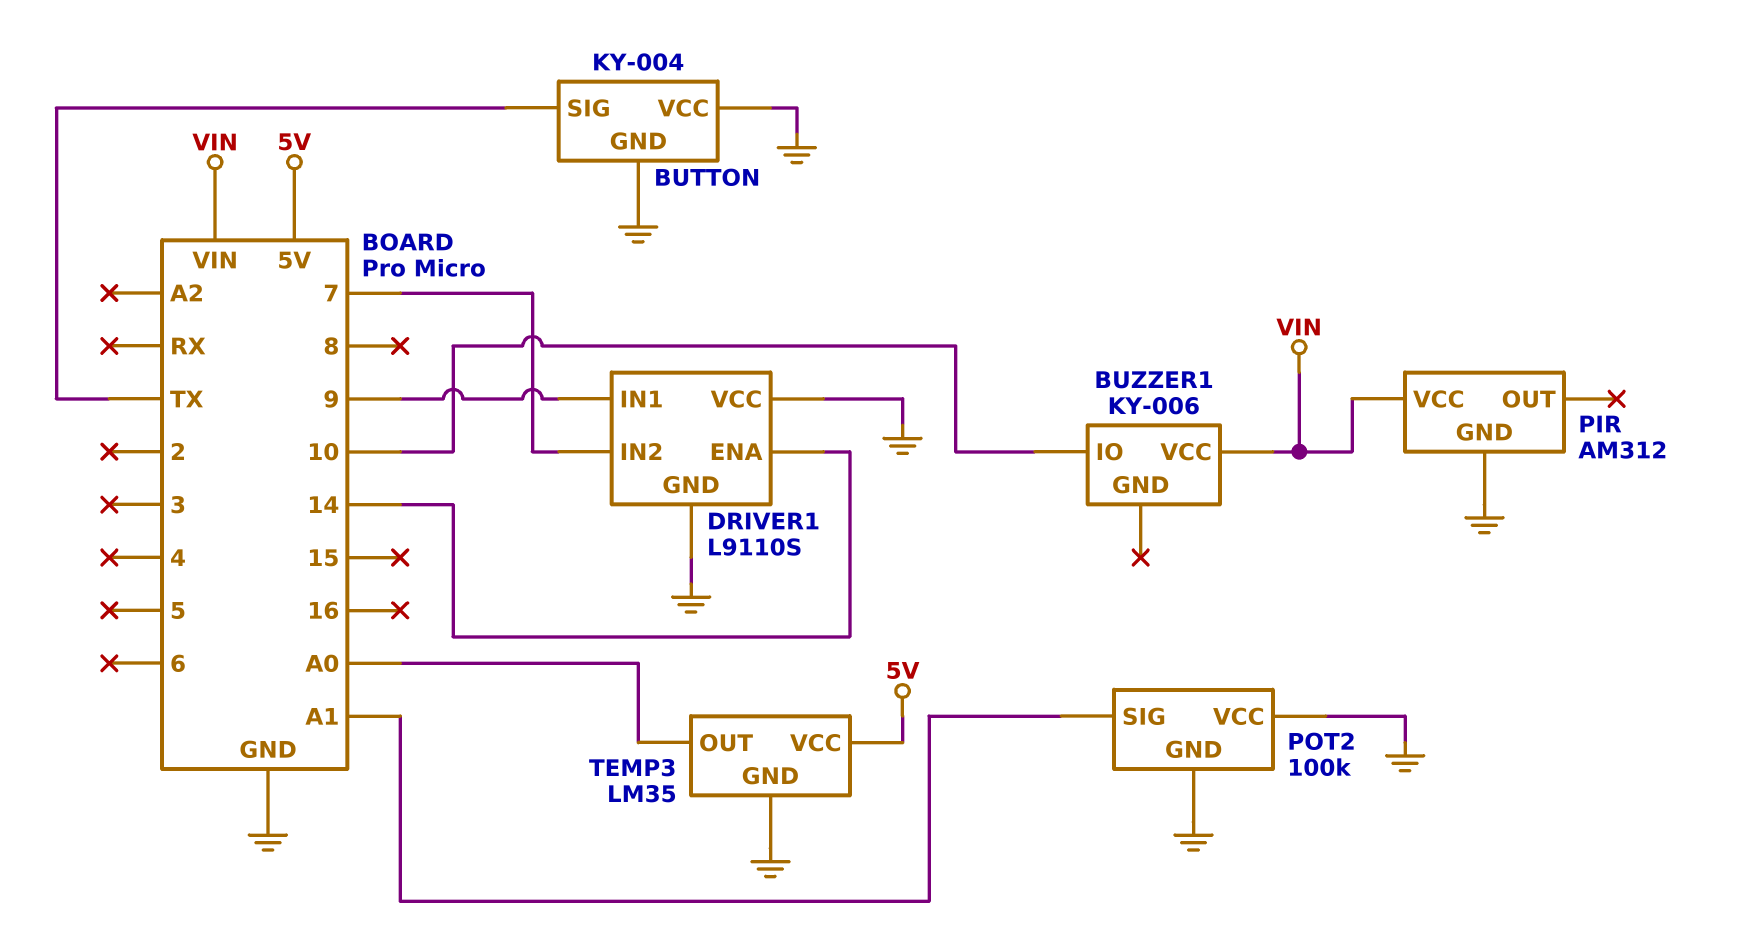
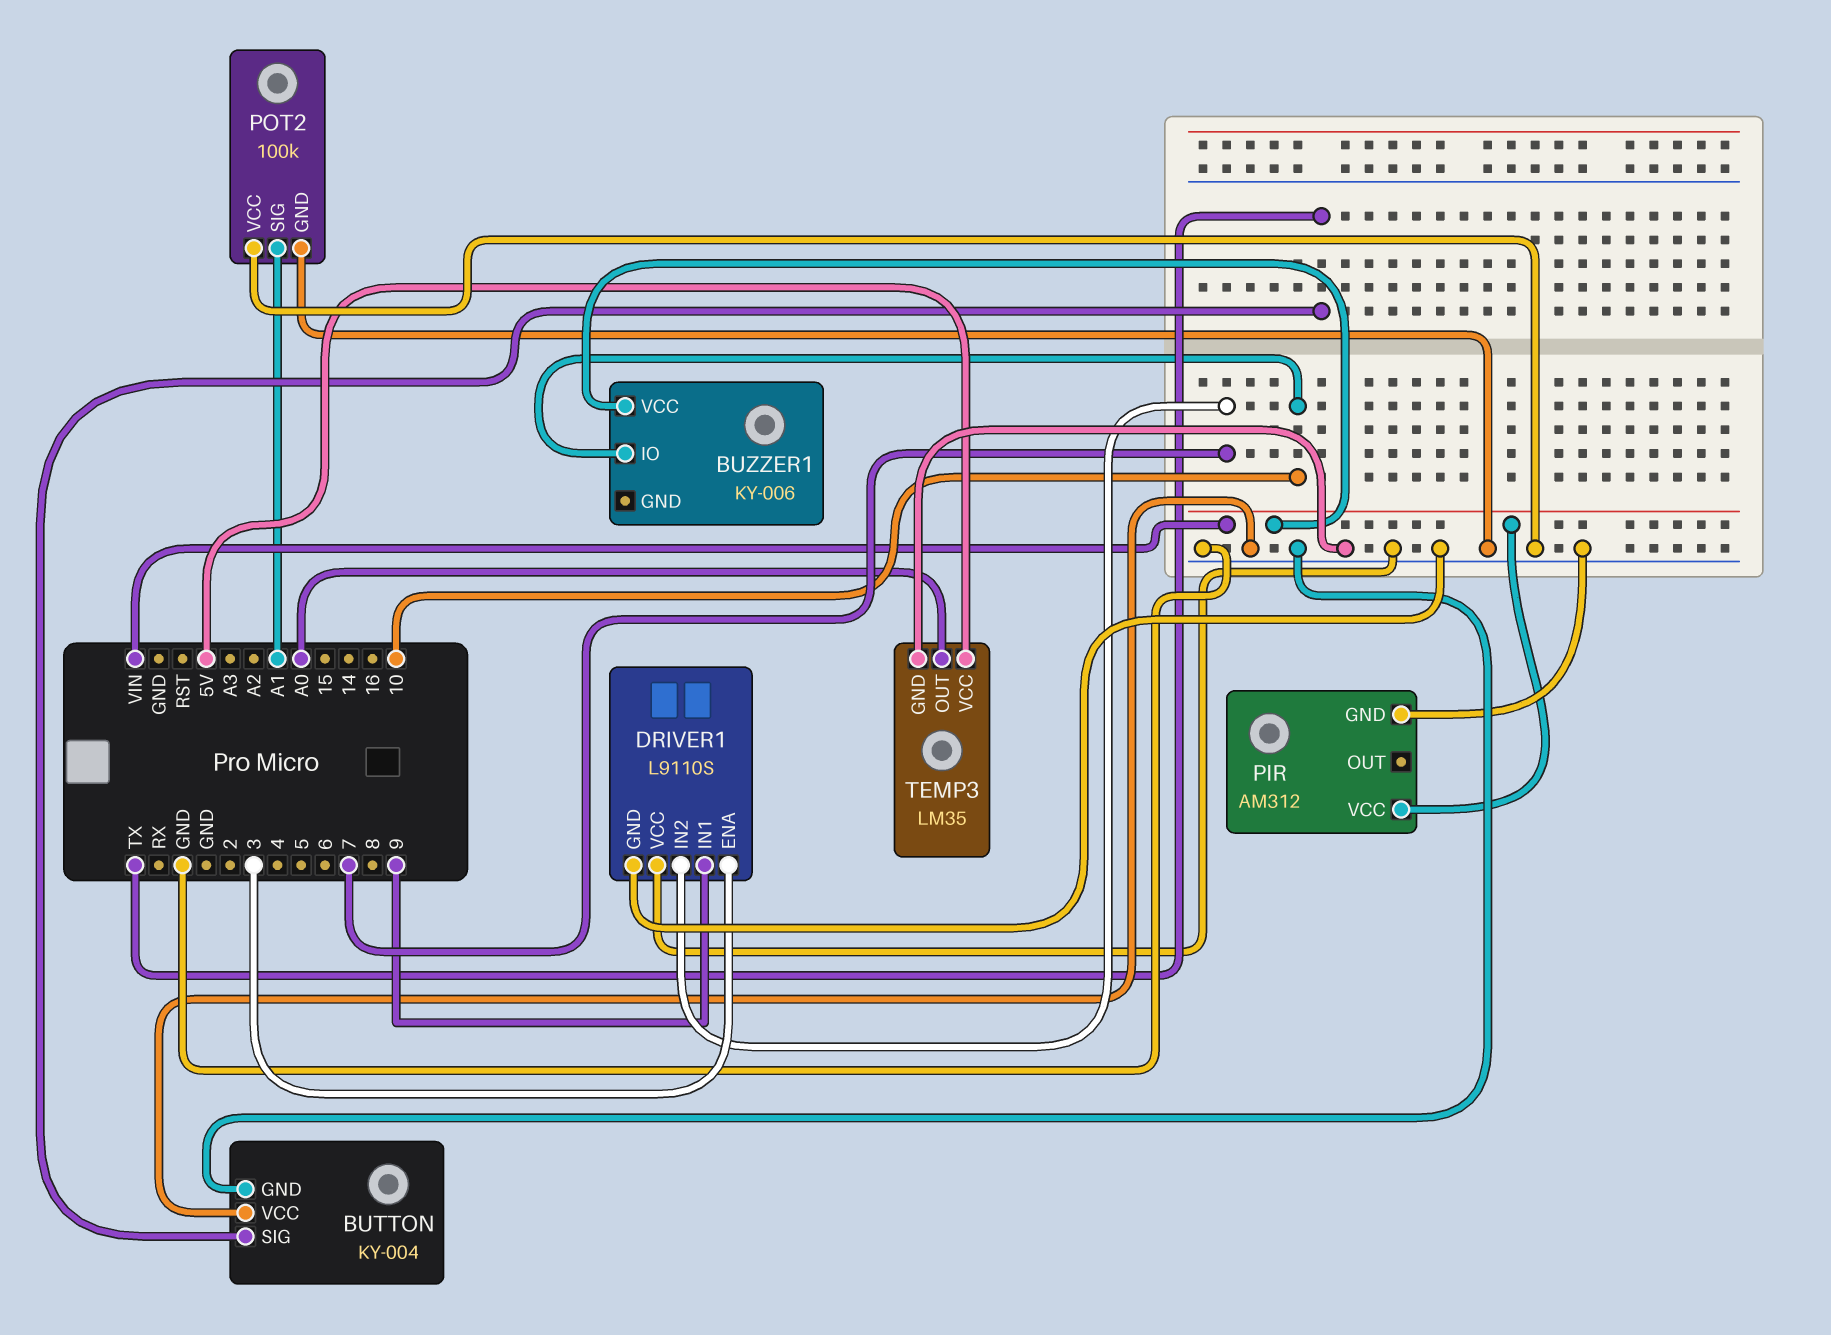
DRIVER1 pin ENA: 14 -> 3

